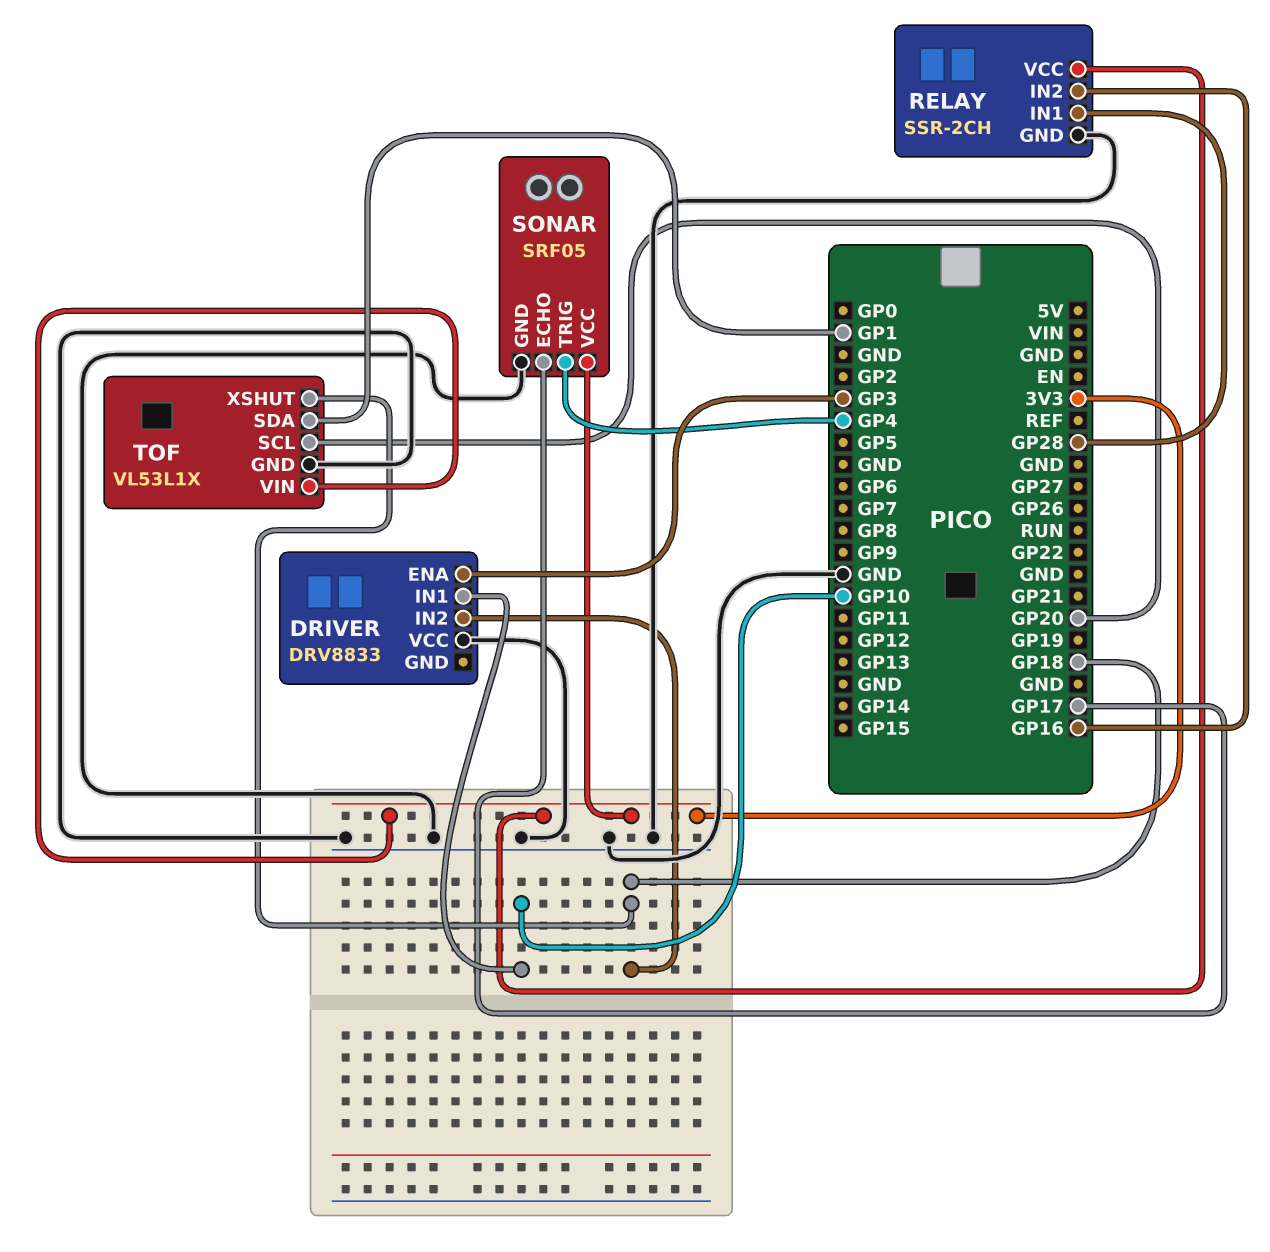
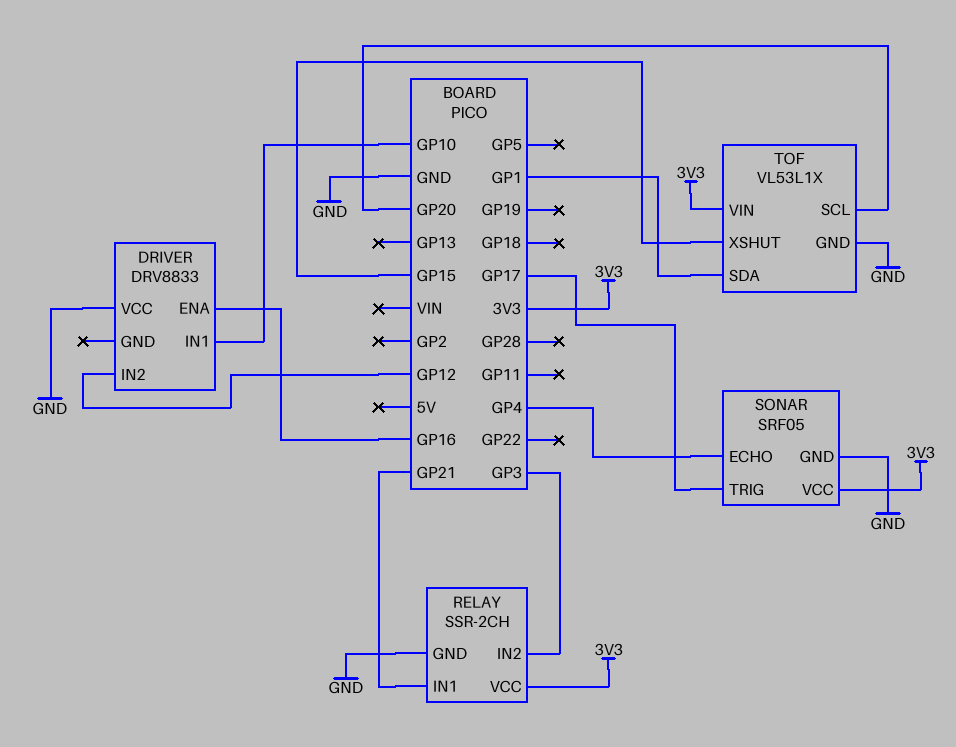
DRIVER pin ENA: GP3 -> GP16
DRIVER pin IN2: GP18 -> GP12
RELAY pin IN1: GP28 -> GP21
RELAY pin IN2: GP16 -> GP3
SONAR pin ECHO: GP17 -> GP4
SONAR pin TRIG: GP4 -> GP17
TOF pin XSHUT: GP18 -> GP15

